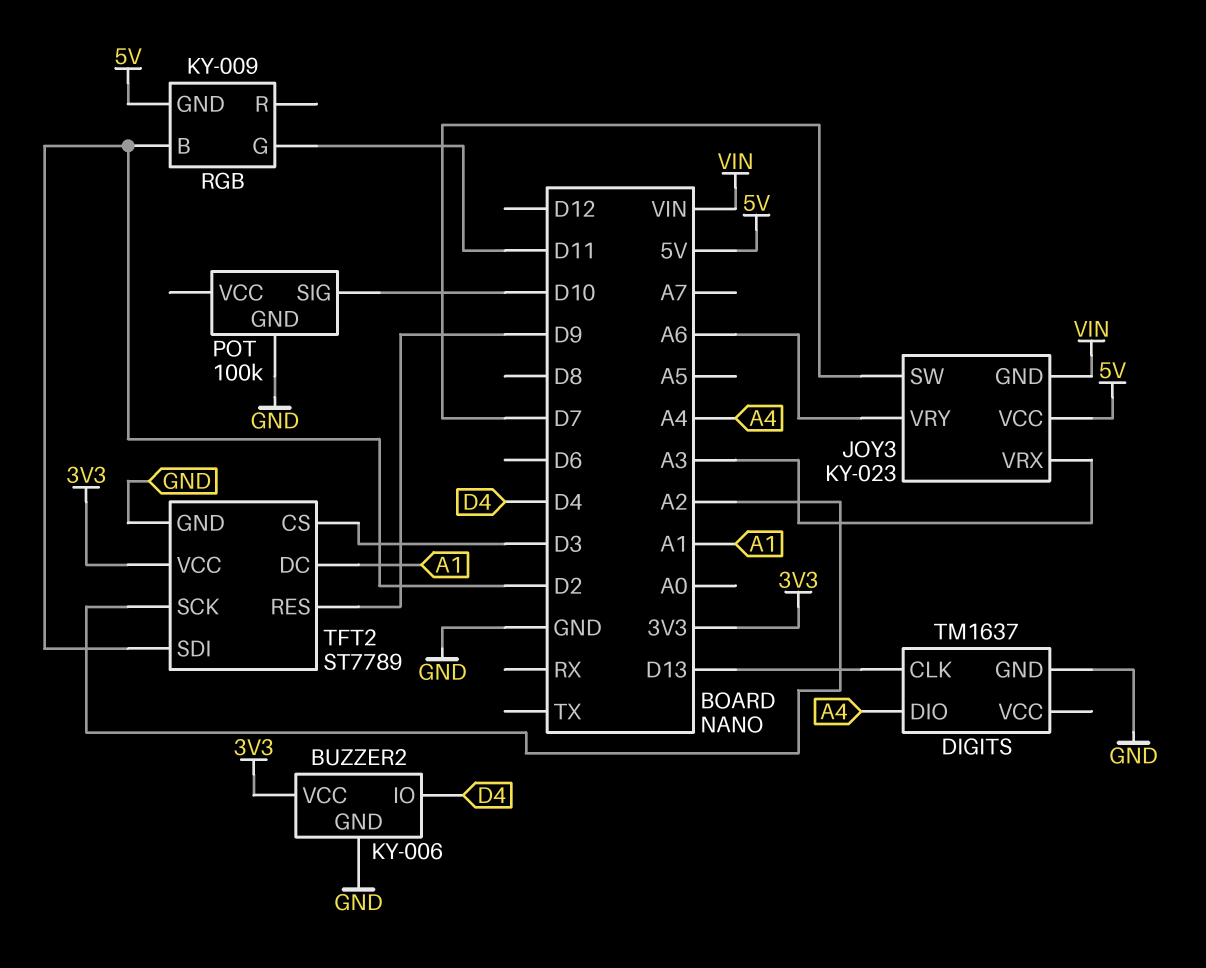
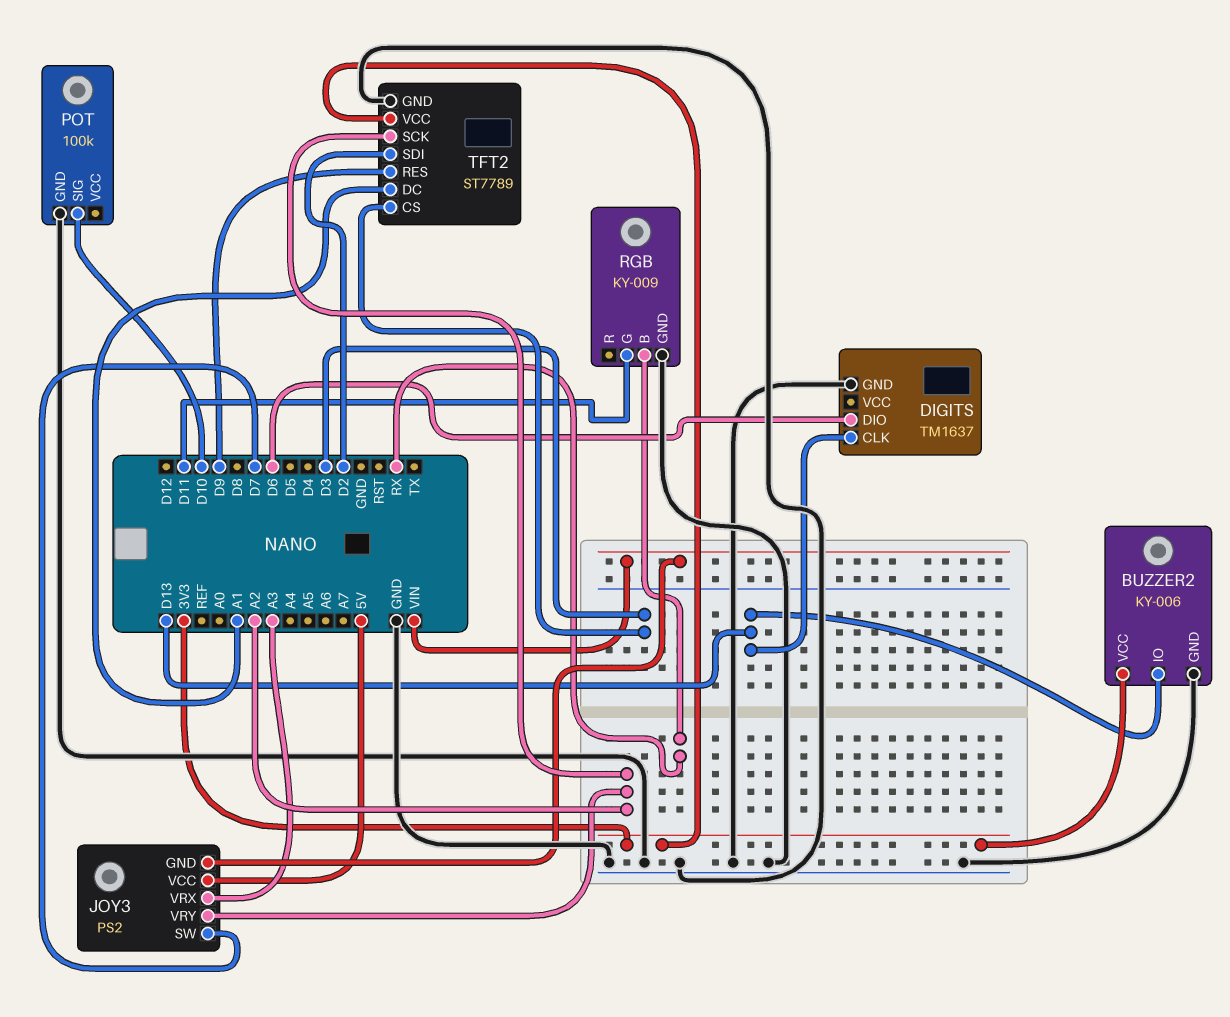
BUZZER2 pin IO: D4 -> D13
DIGITS pin DIO: A4 -> D6
JOY3: KY-023 -> PS2
JOY3 pin VRY: A6 -> A2
RGB pin B: D2 -> RX
RGB pin GND: 5V -> GND

